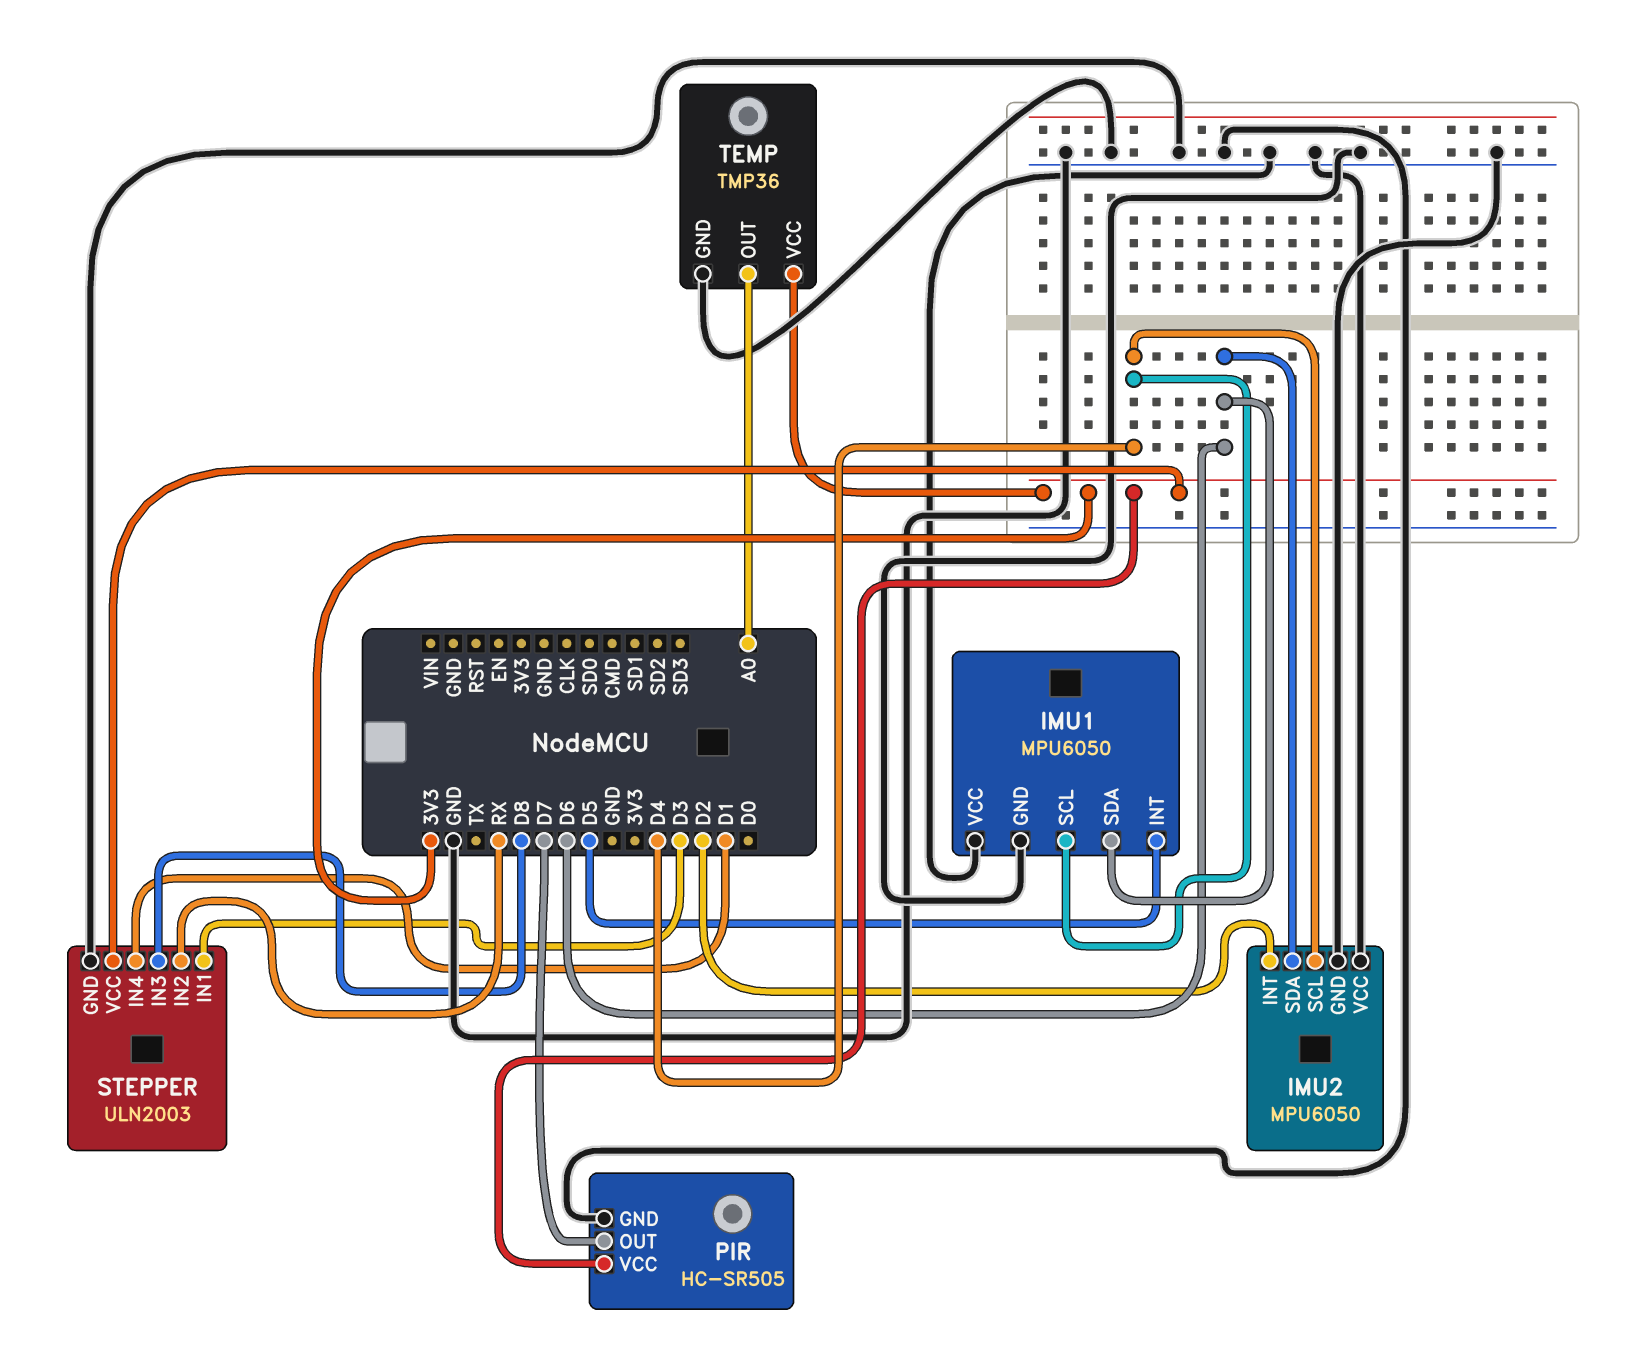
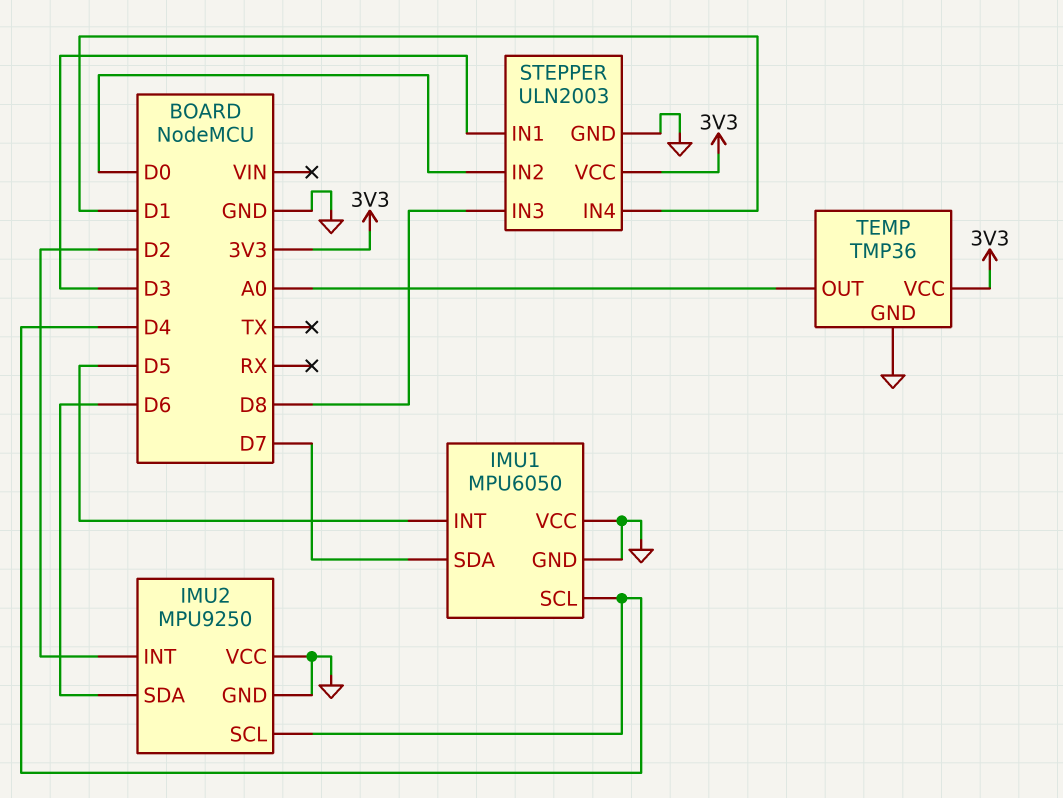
IMU1 pin SDA: D6 -> D7
IMU2: MPU6050 -> MPU9250
PIR: HC-SR505 -> none
PIR pin GND: GND -> none
PIR pin OUT: D7 -> none
PIR pin VCC: 3V3 -> none
STEPPER pin IN2: RX -> D0

